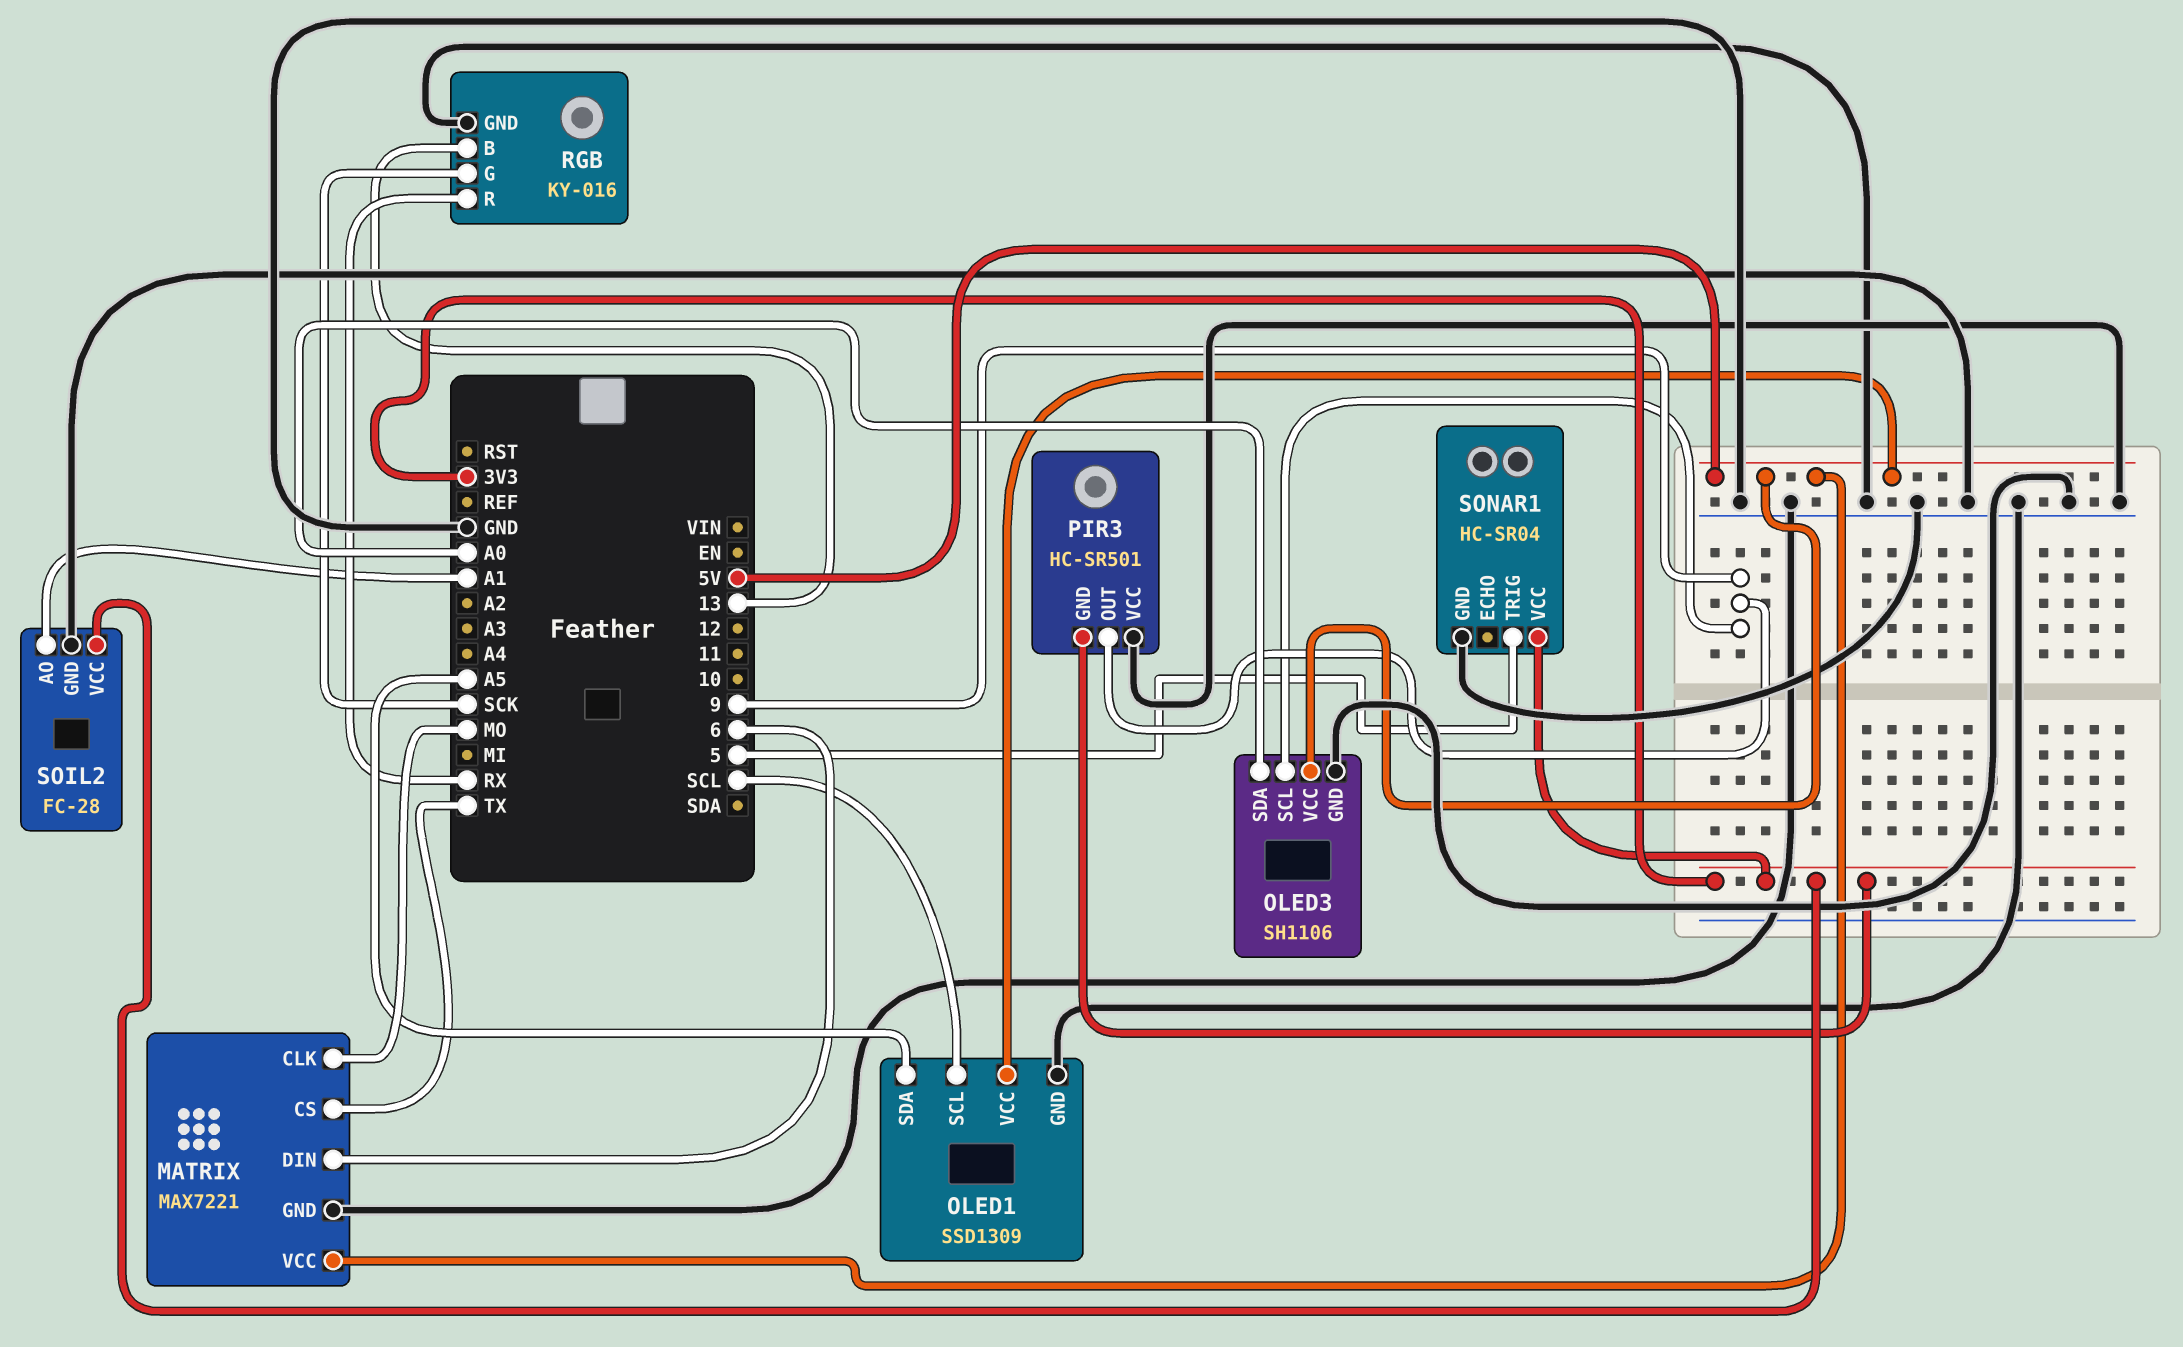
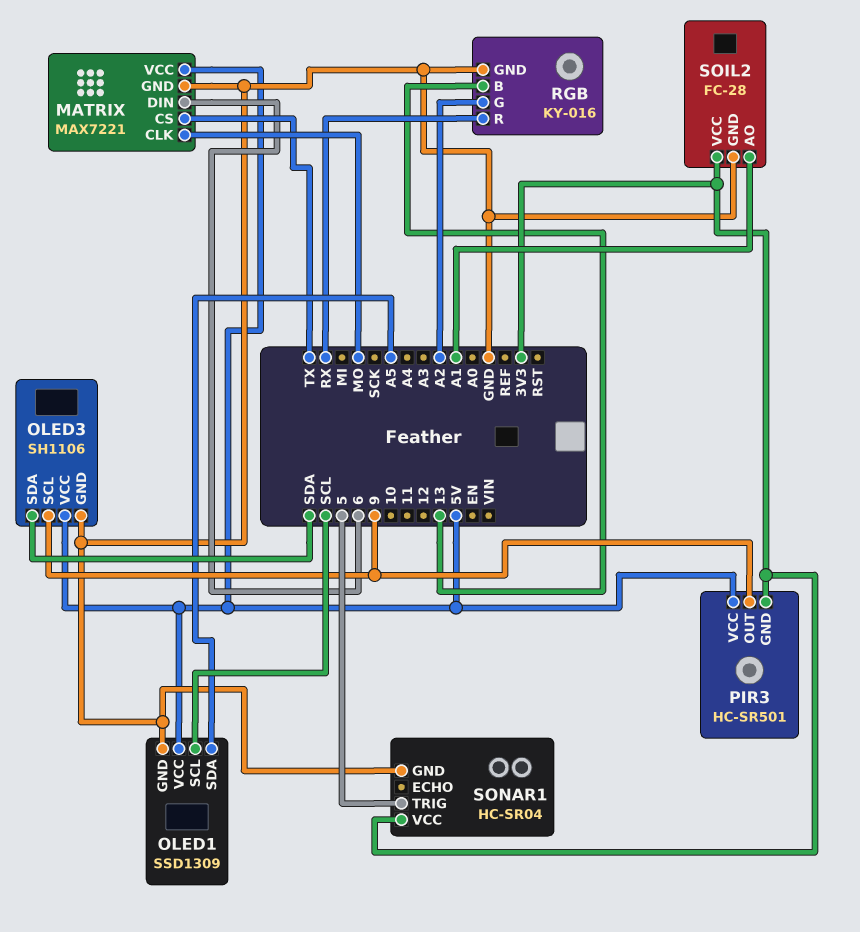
OLED3 pin SDA: A0 -> SDA
PIR3 pin VCC: GND -> 5V
RGB pin G: SCK -> A2

